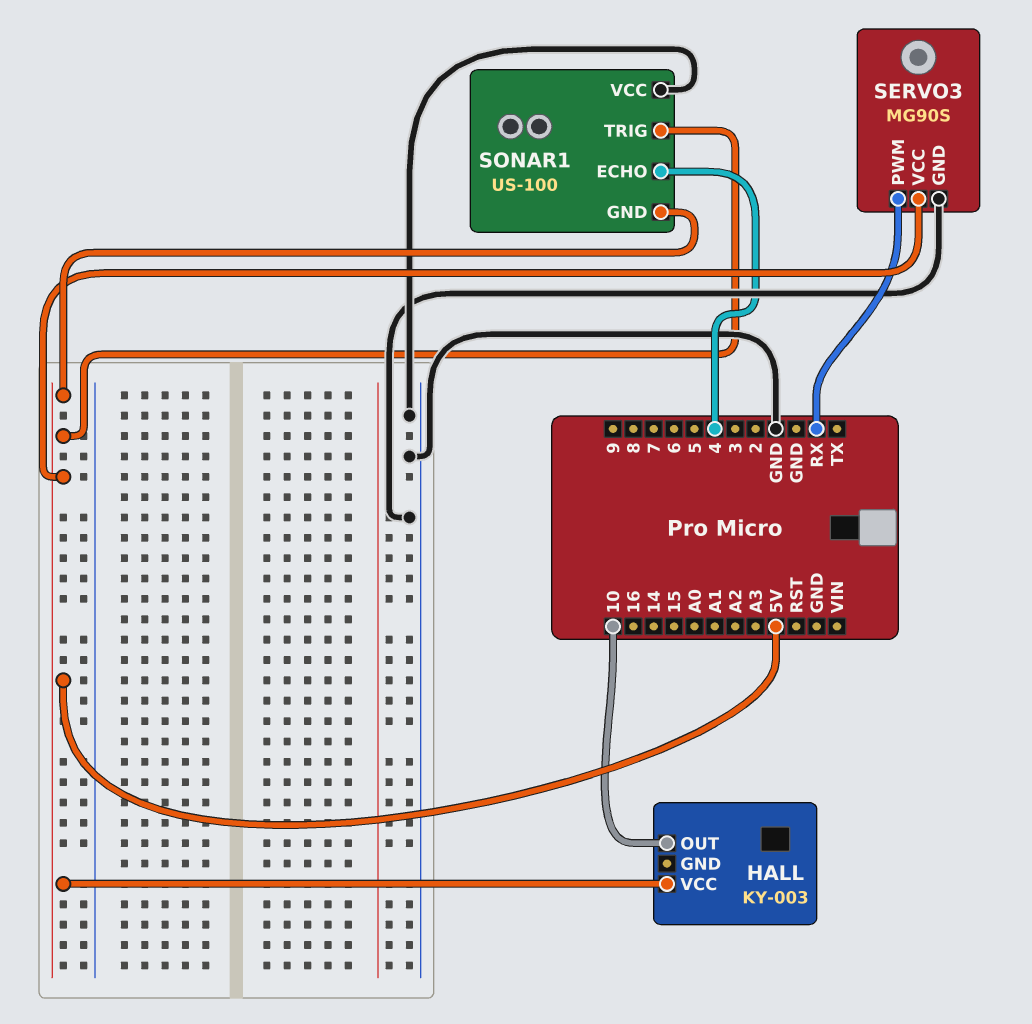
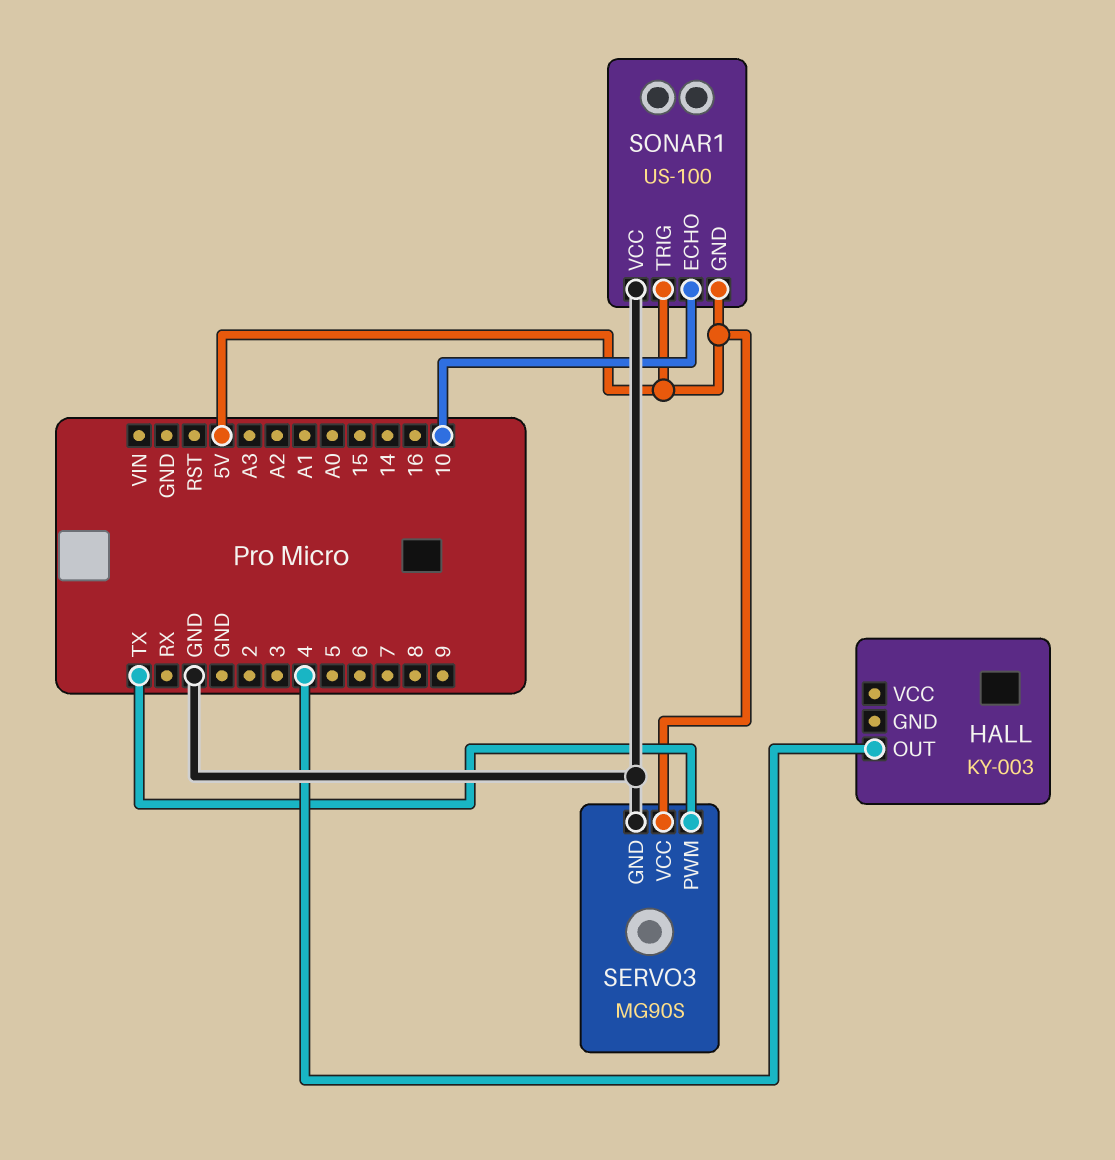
HALL pin OUT: 10 -> 4
HALL pin VCC: 5V -> none
SERVO3 pin PWM: RX -> TX
SONAR1 pin ECHO: 4 -> 10

